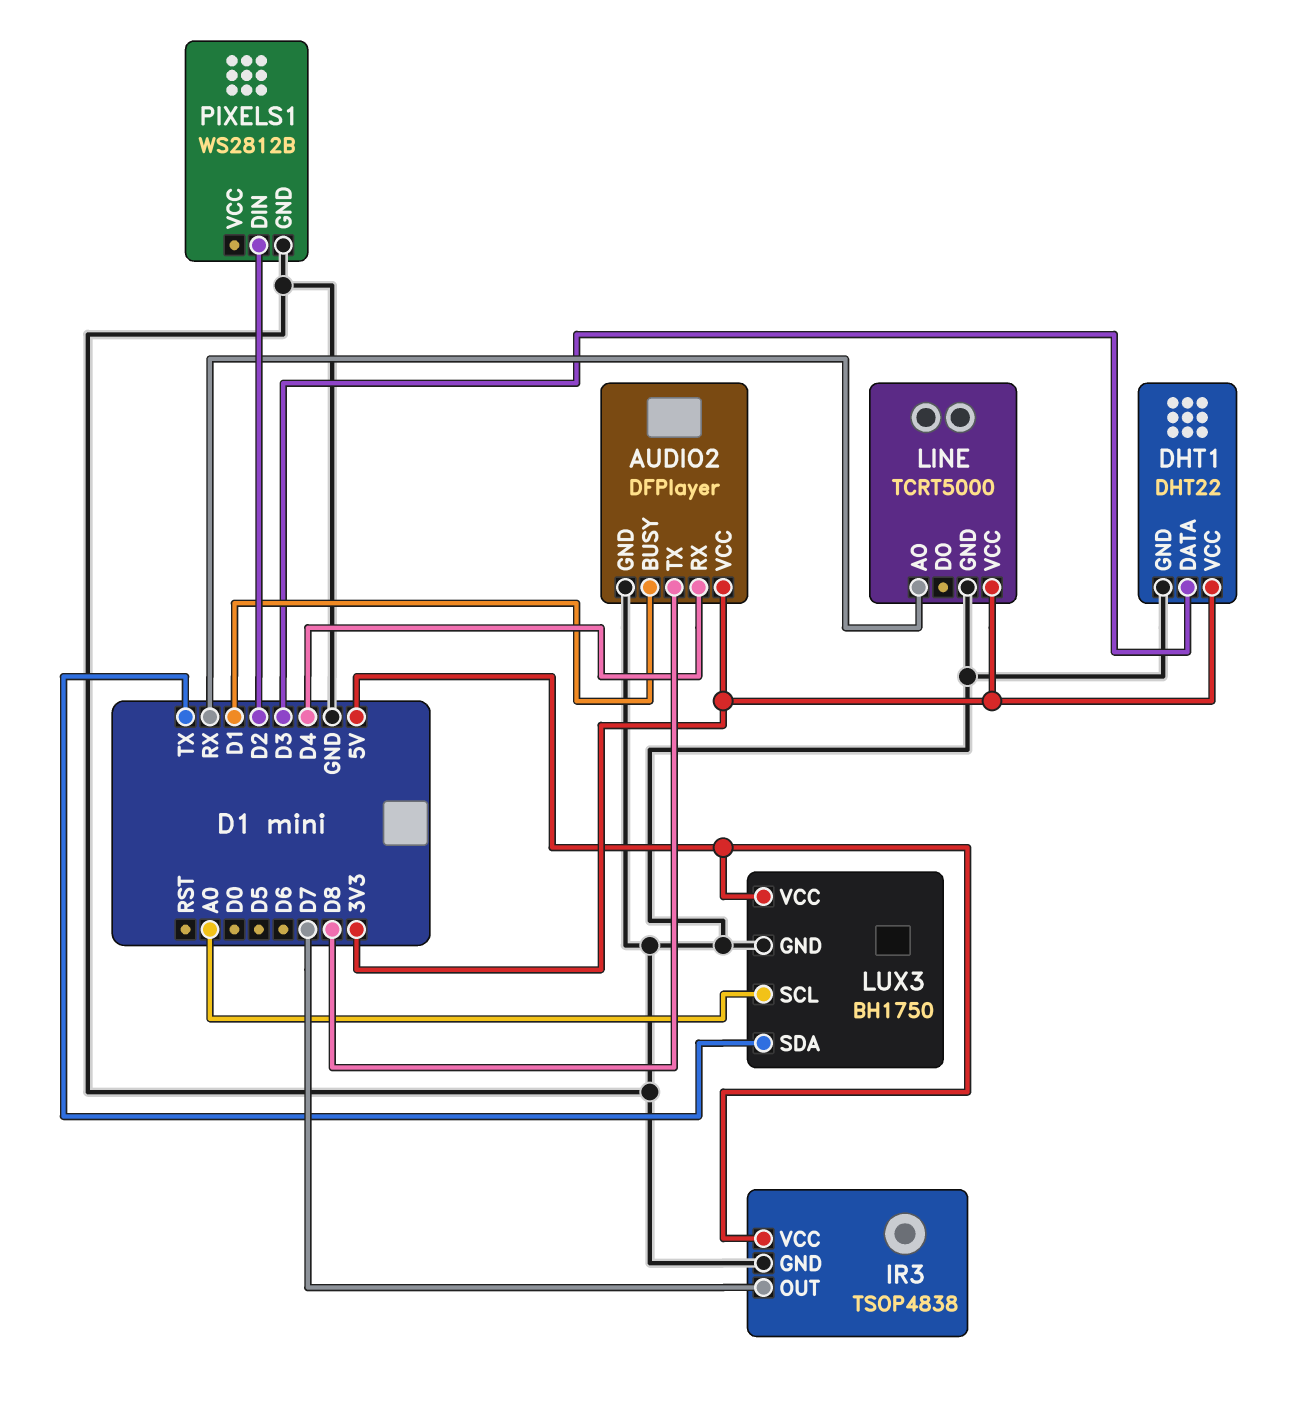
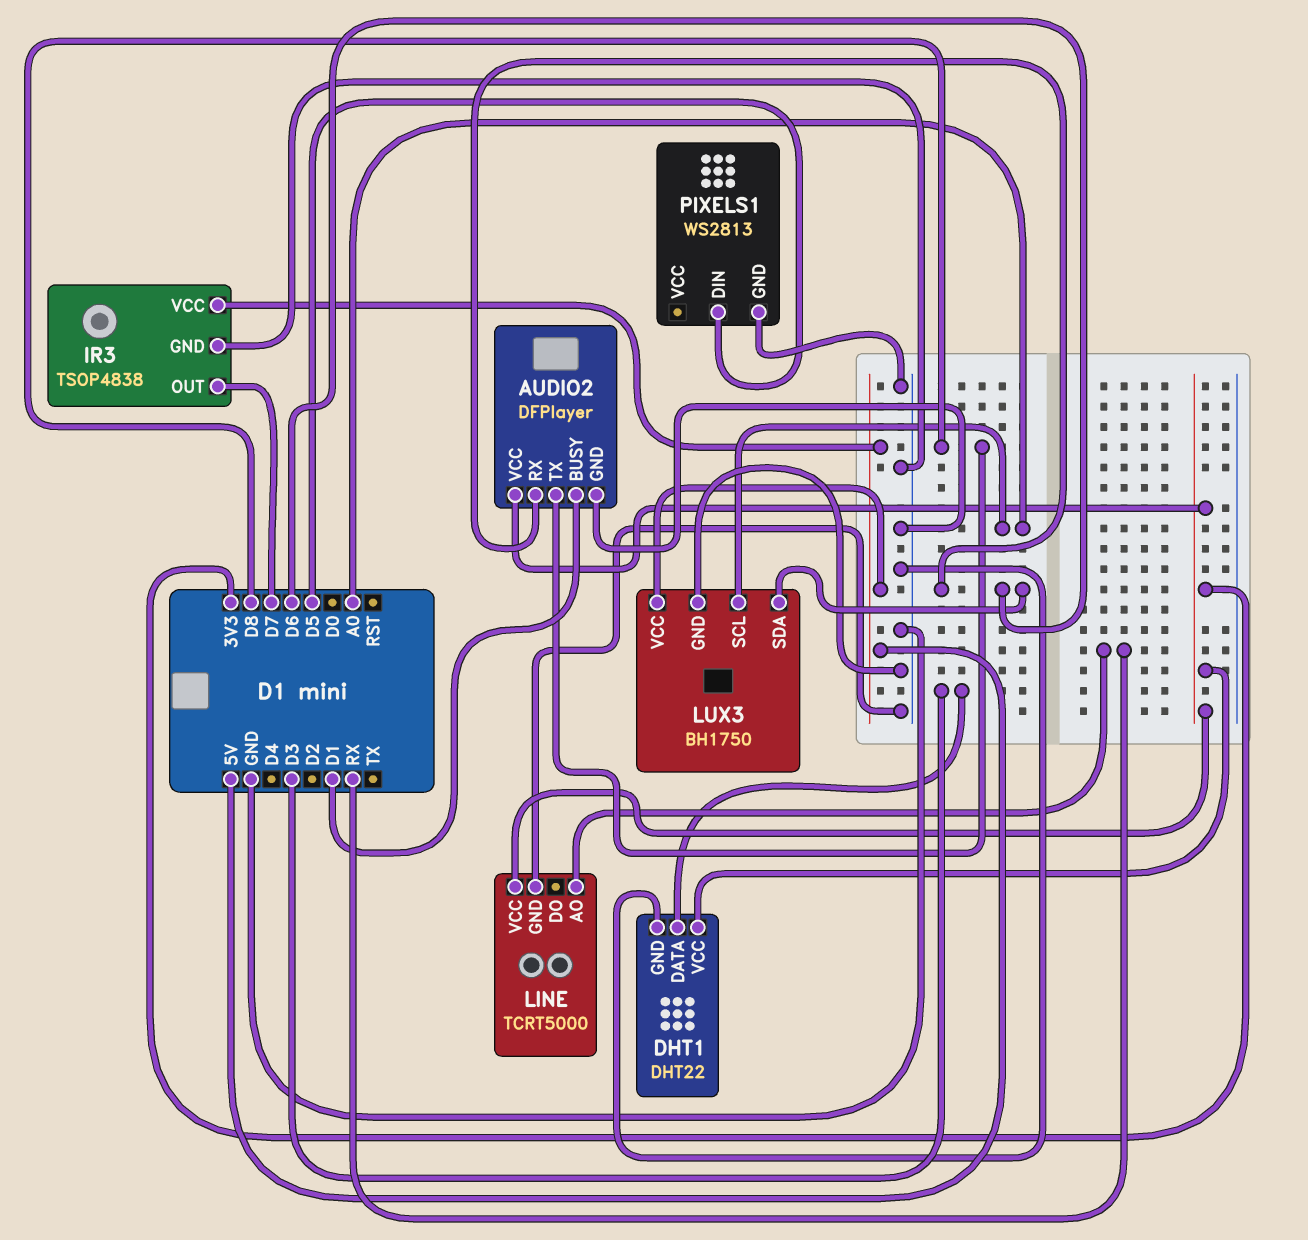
AUDIO2 pin RX: D4 -> D6
LUX3 pin SDA: TX -> D6
PIXELS1: WS2812B -> WS2813
PIXELS1 pin DIN: D2 -> D5

